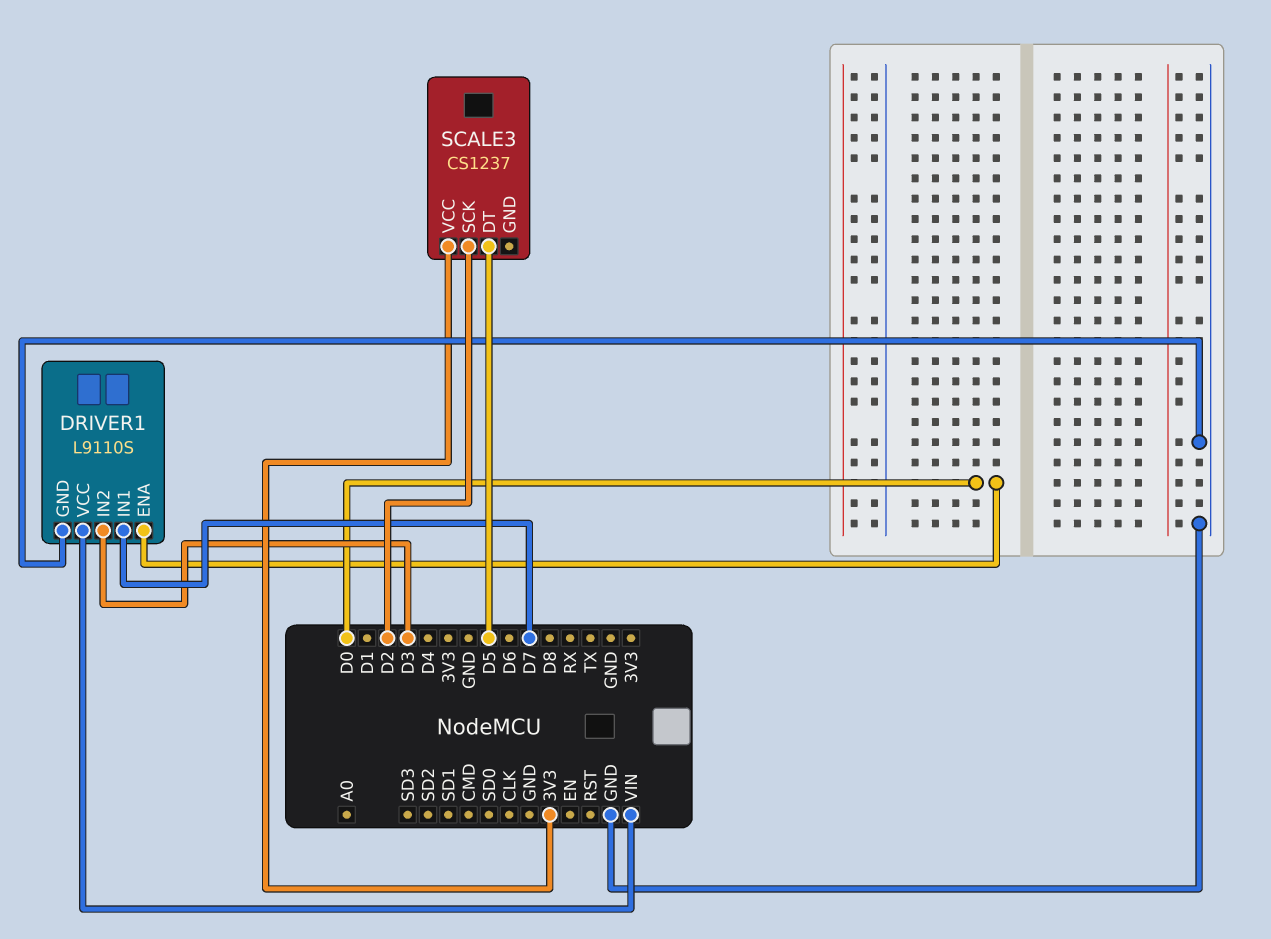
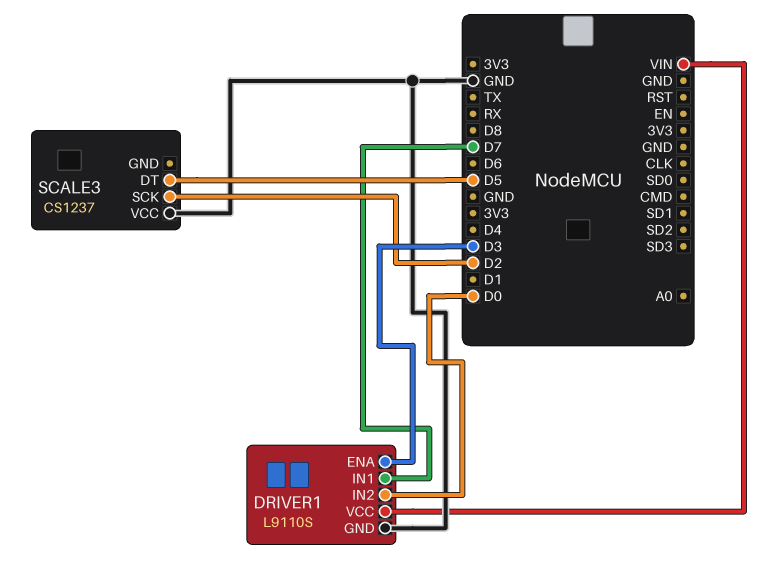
DRIVER1 pin ENA: D0 -> D3
DRIVER1 pin IN2: D3 -> D0
SCALE3 pin VCC: 3V3 -> GND

